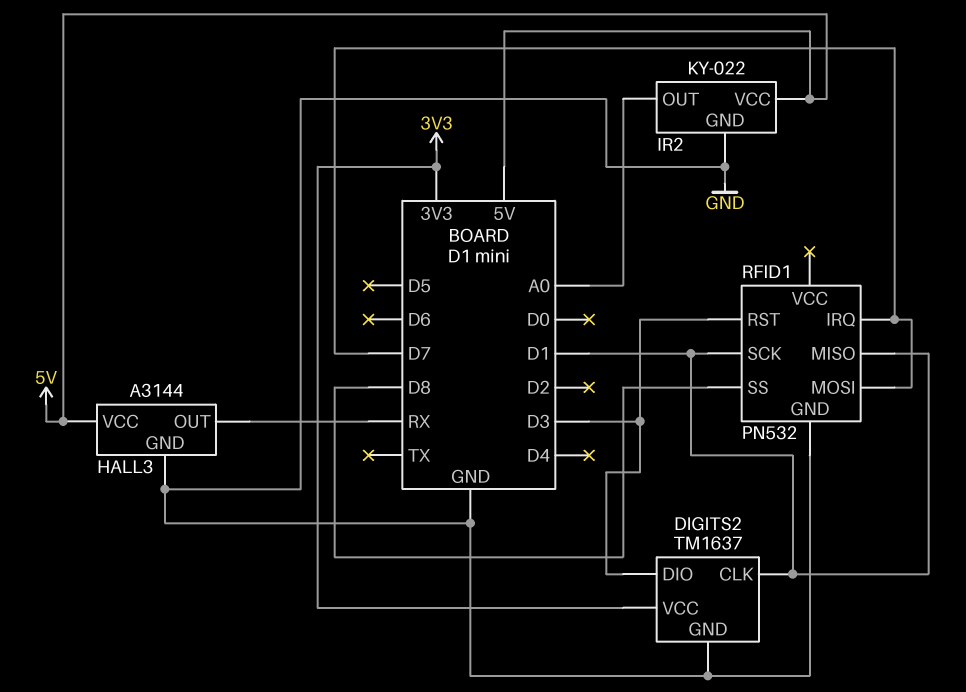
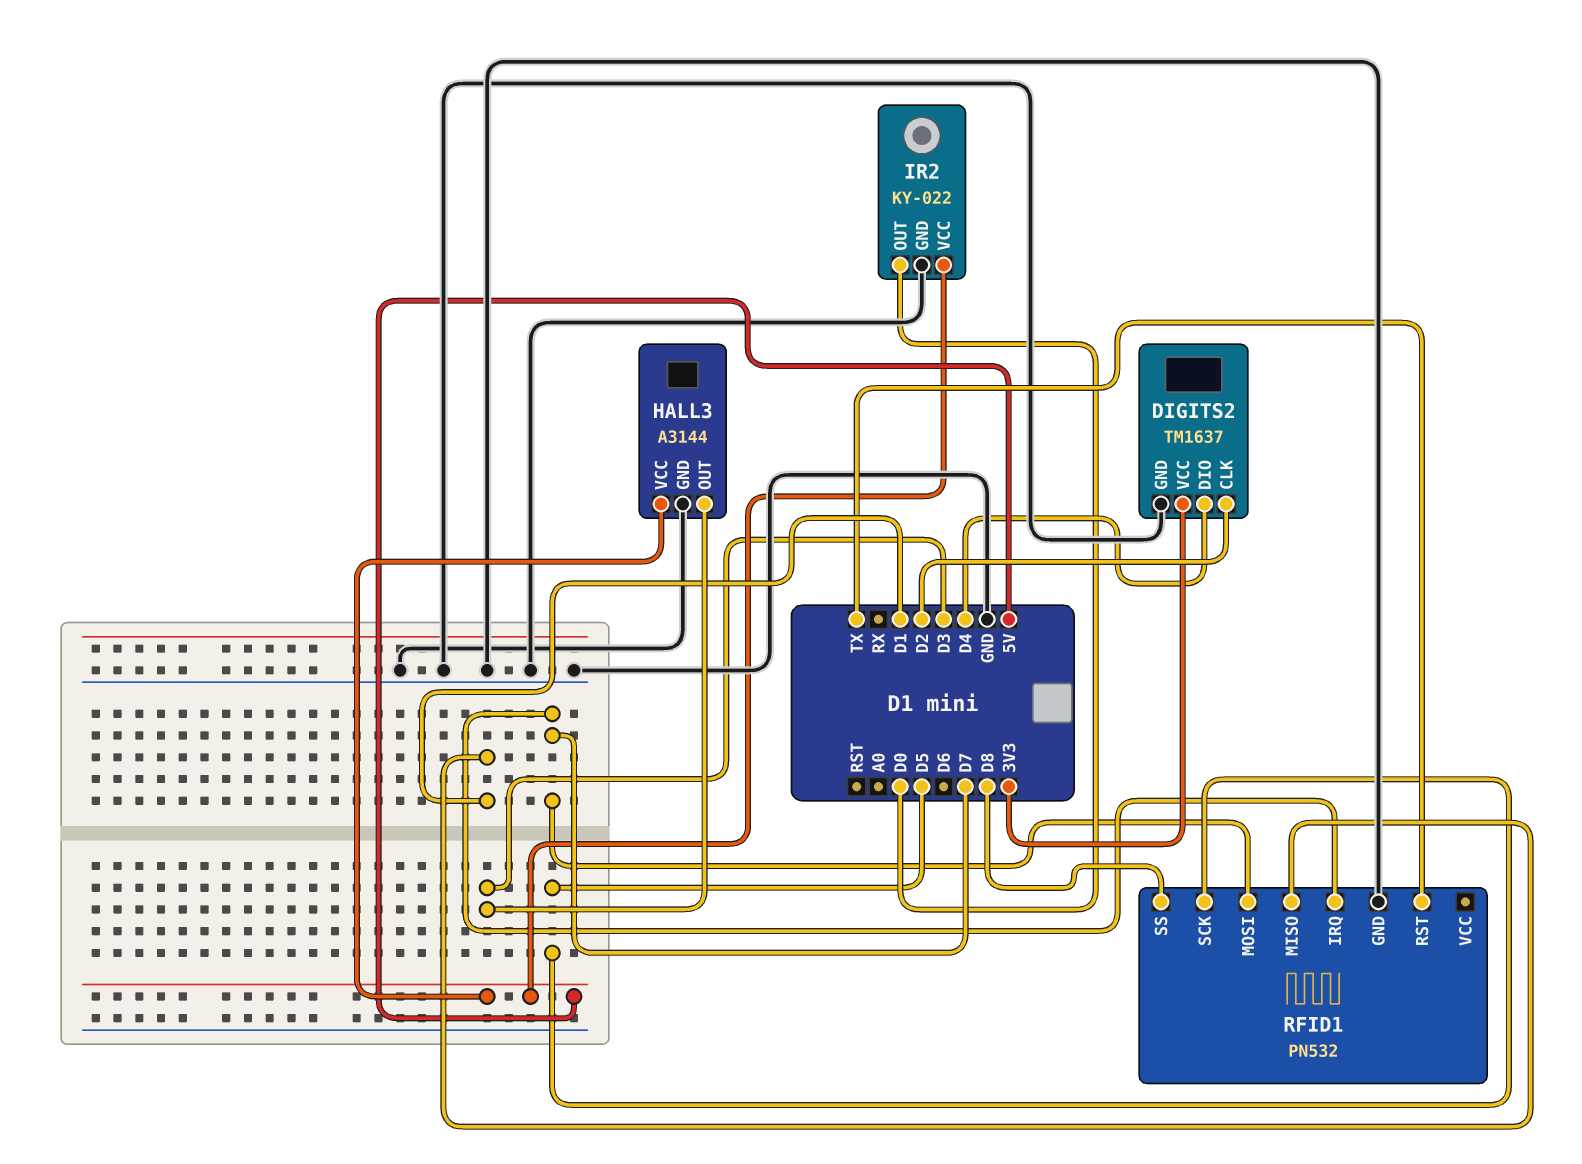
DIGITS2 pin CLK: D1 -> D2
DIGITS2 pin DIO: D3 -> D4
HALL3 pin OUT: RX -> D3
IR2 pin OUT: A0 -> D0
RFID1 pin RST: D3 -> TX
RFID1 pin SCK: D1 -> D5

